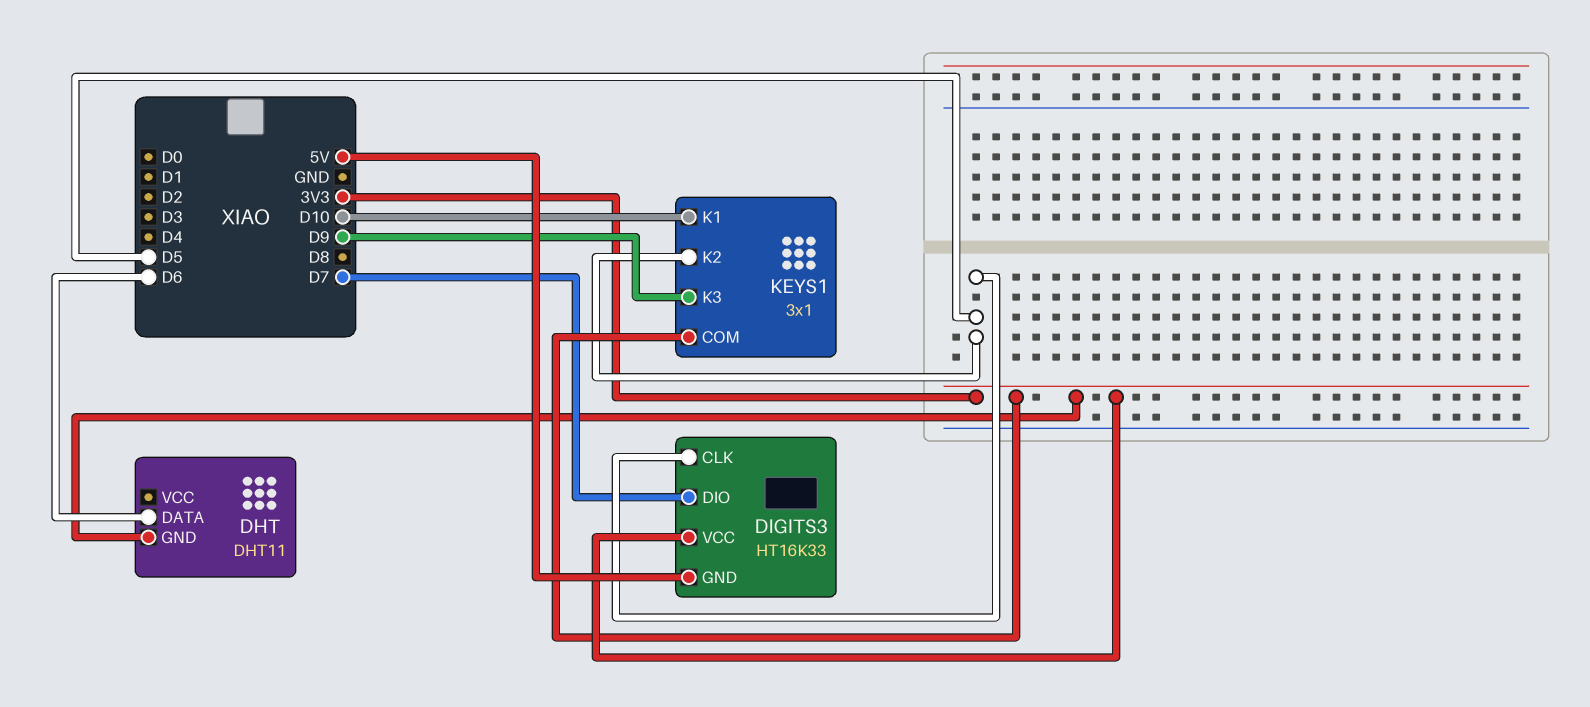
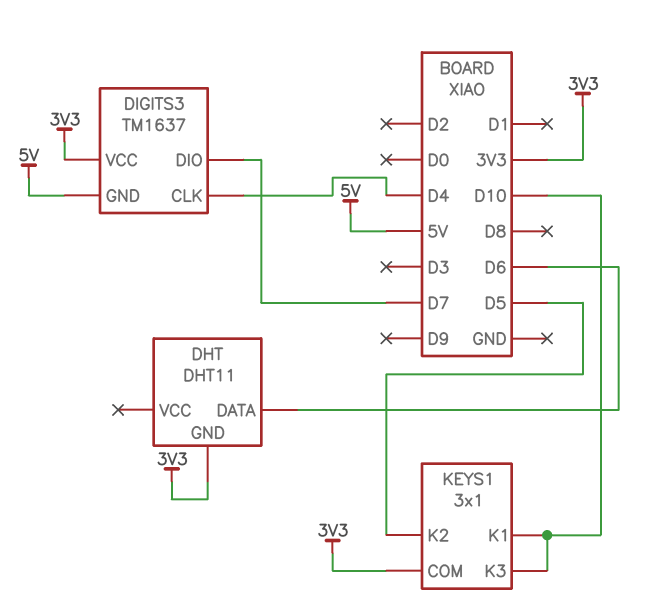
DIGITS3: HT16K33 -> TM1637
DIGITS3 pin CLK: D5 -> D4
KEYS1 pin K3: D9 -> D10

